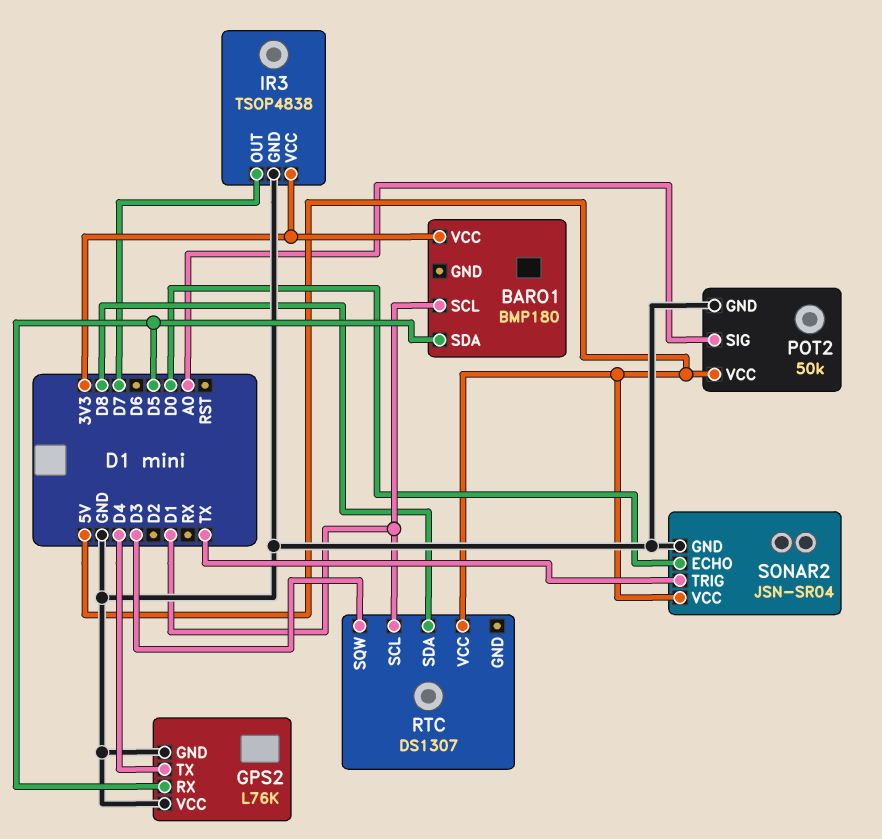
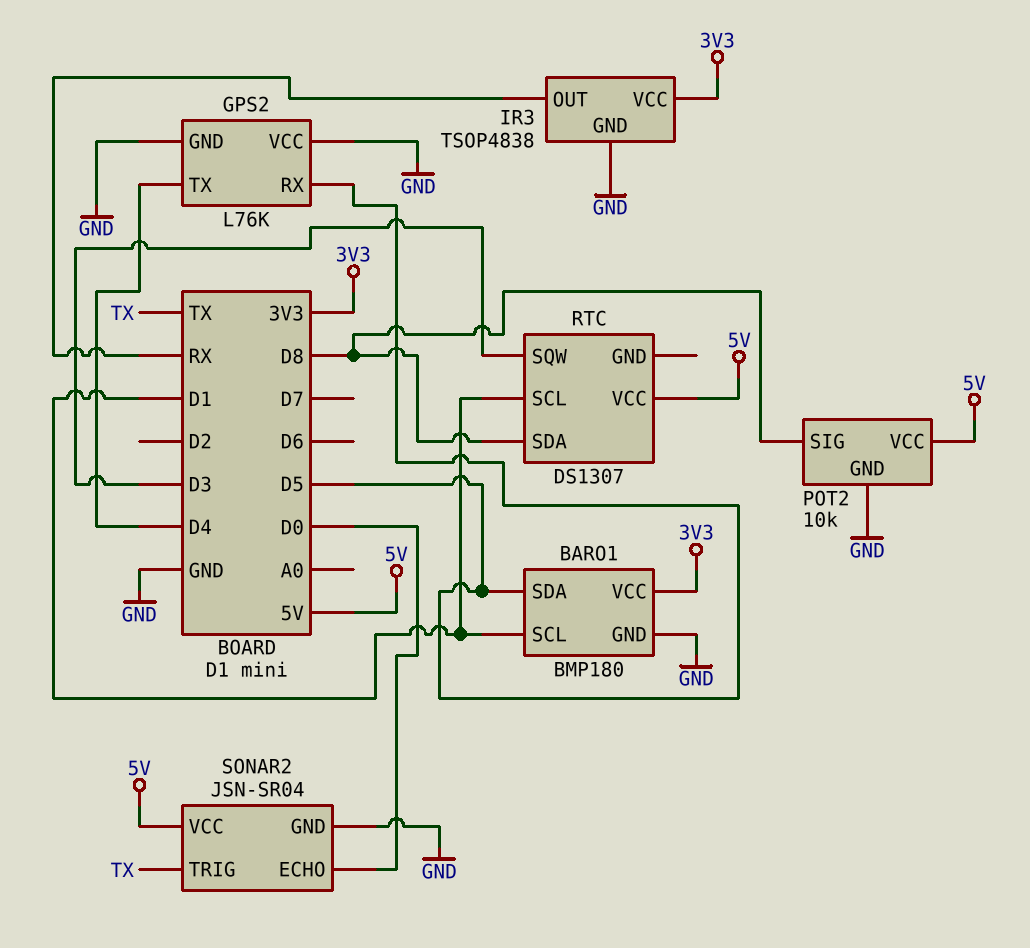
BARO1 pin GND: none -> GND
IR3 pin OUT: D7 -> RX
POT2: 50k -> 10k
POT2 pin SIG: A0 -> D8

